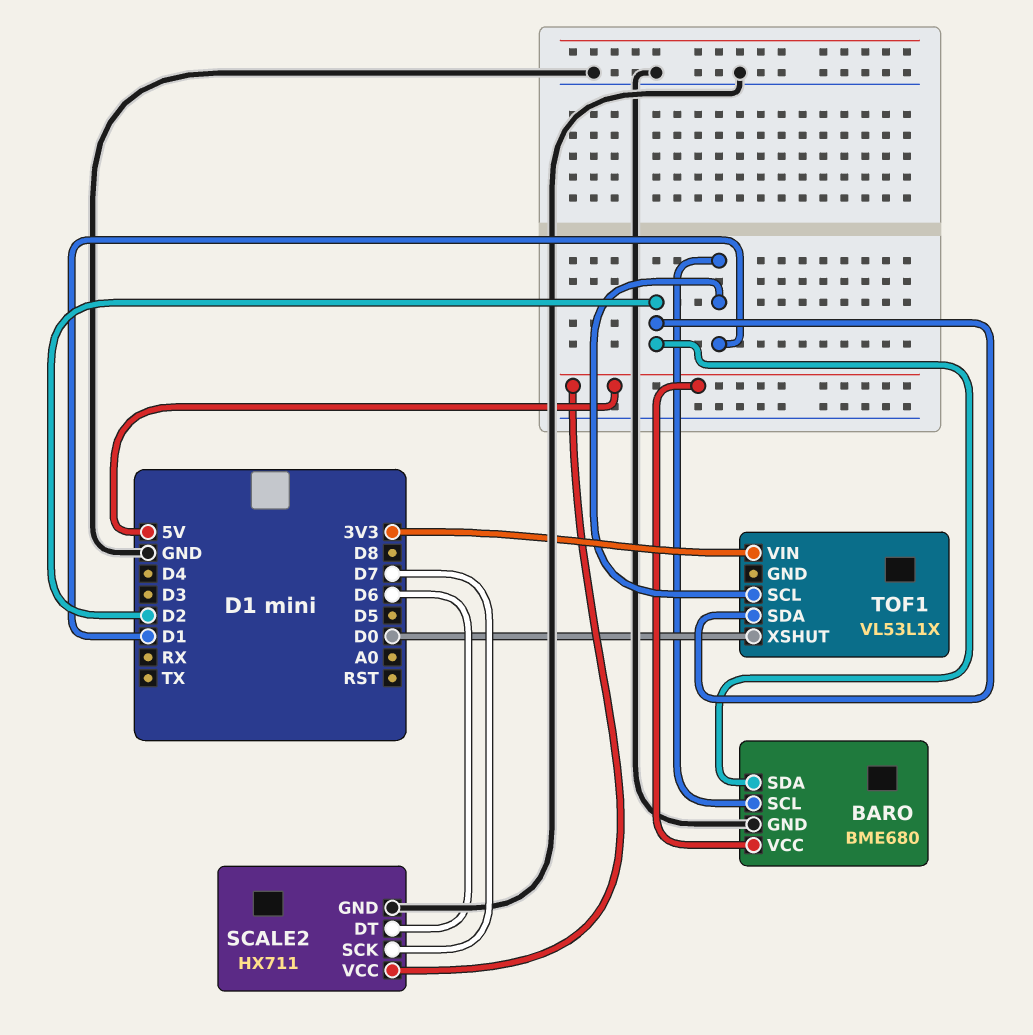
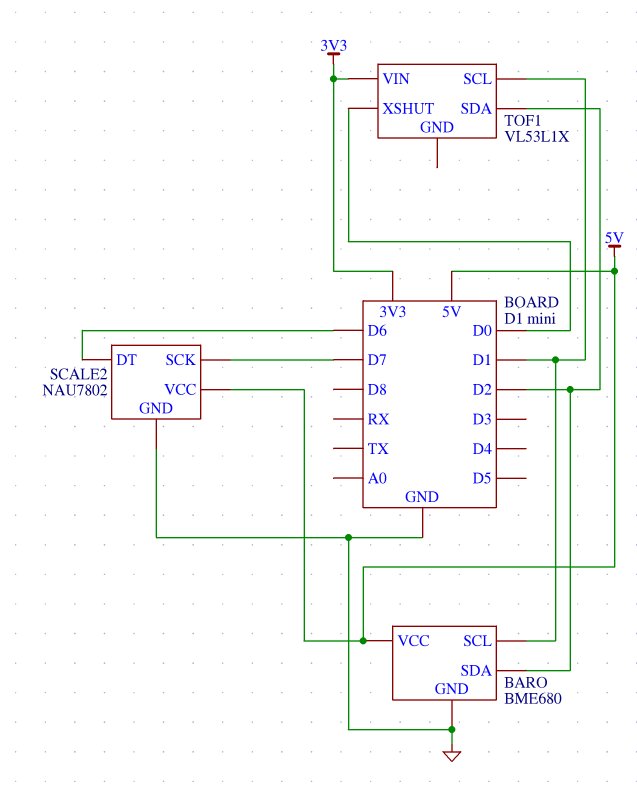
SCALE2: HX711 -> NAU7802

